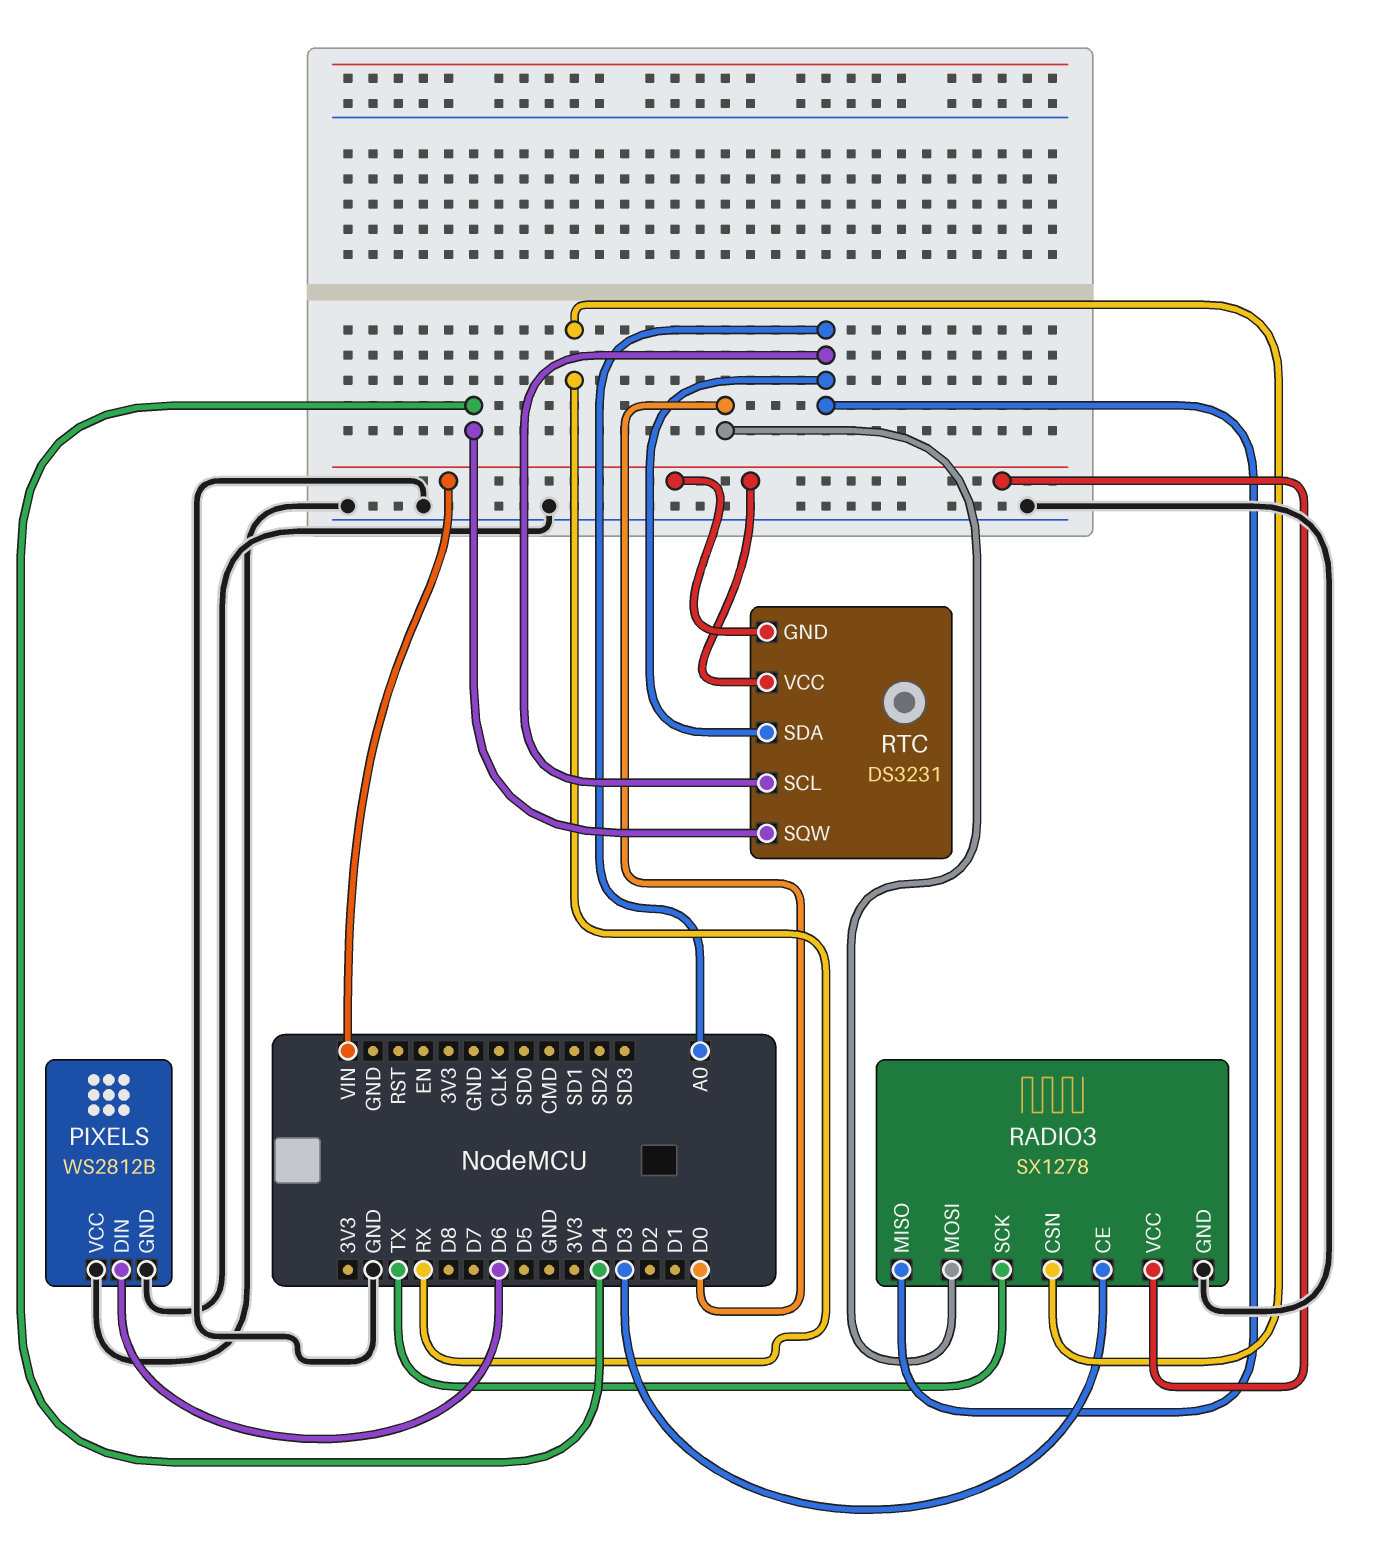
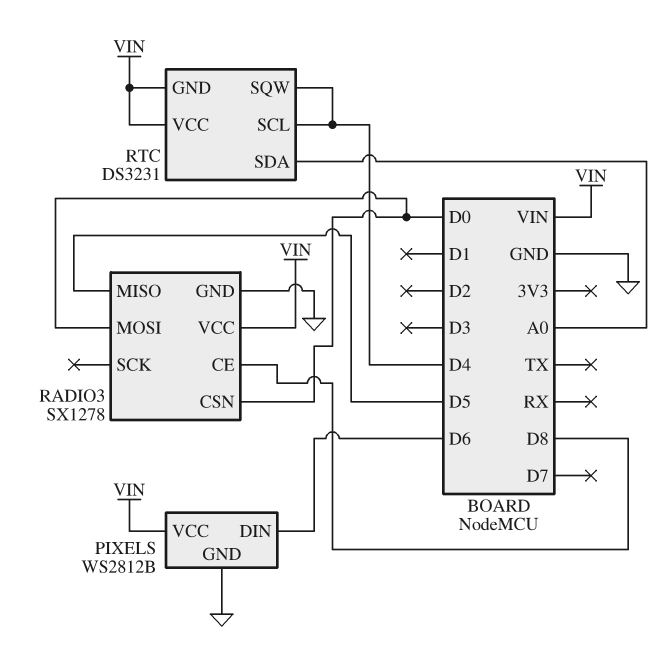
PIXELS pin VCC: GND -> VIN
RADIO3 pin CE: D3 -> D8
RADIO3 pin CSN: RX -> D0
RADIO3 pin MISO: A0 -> D5
RADIO3 pin SCK: TX -> none
RTC pin SCL: A0 -> D4

